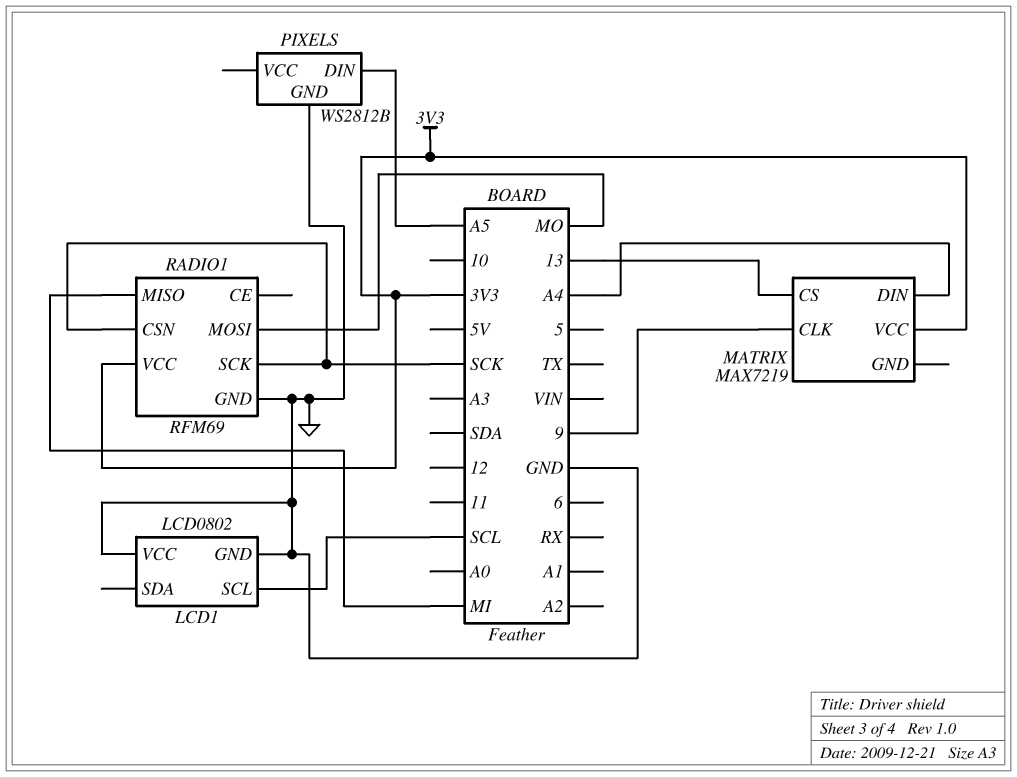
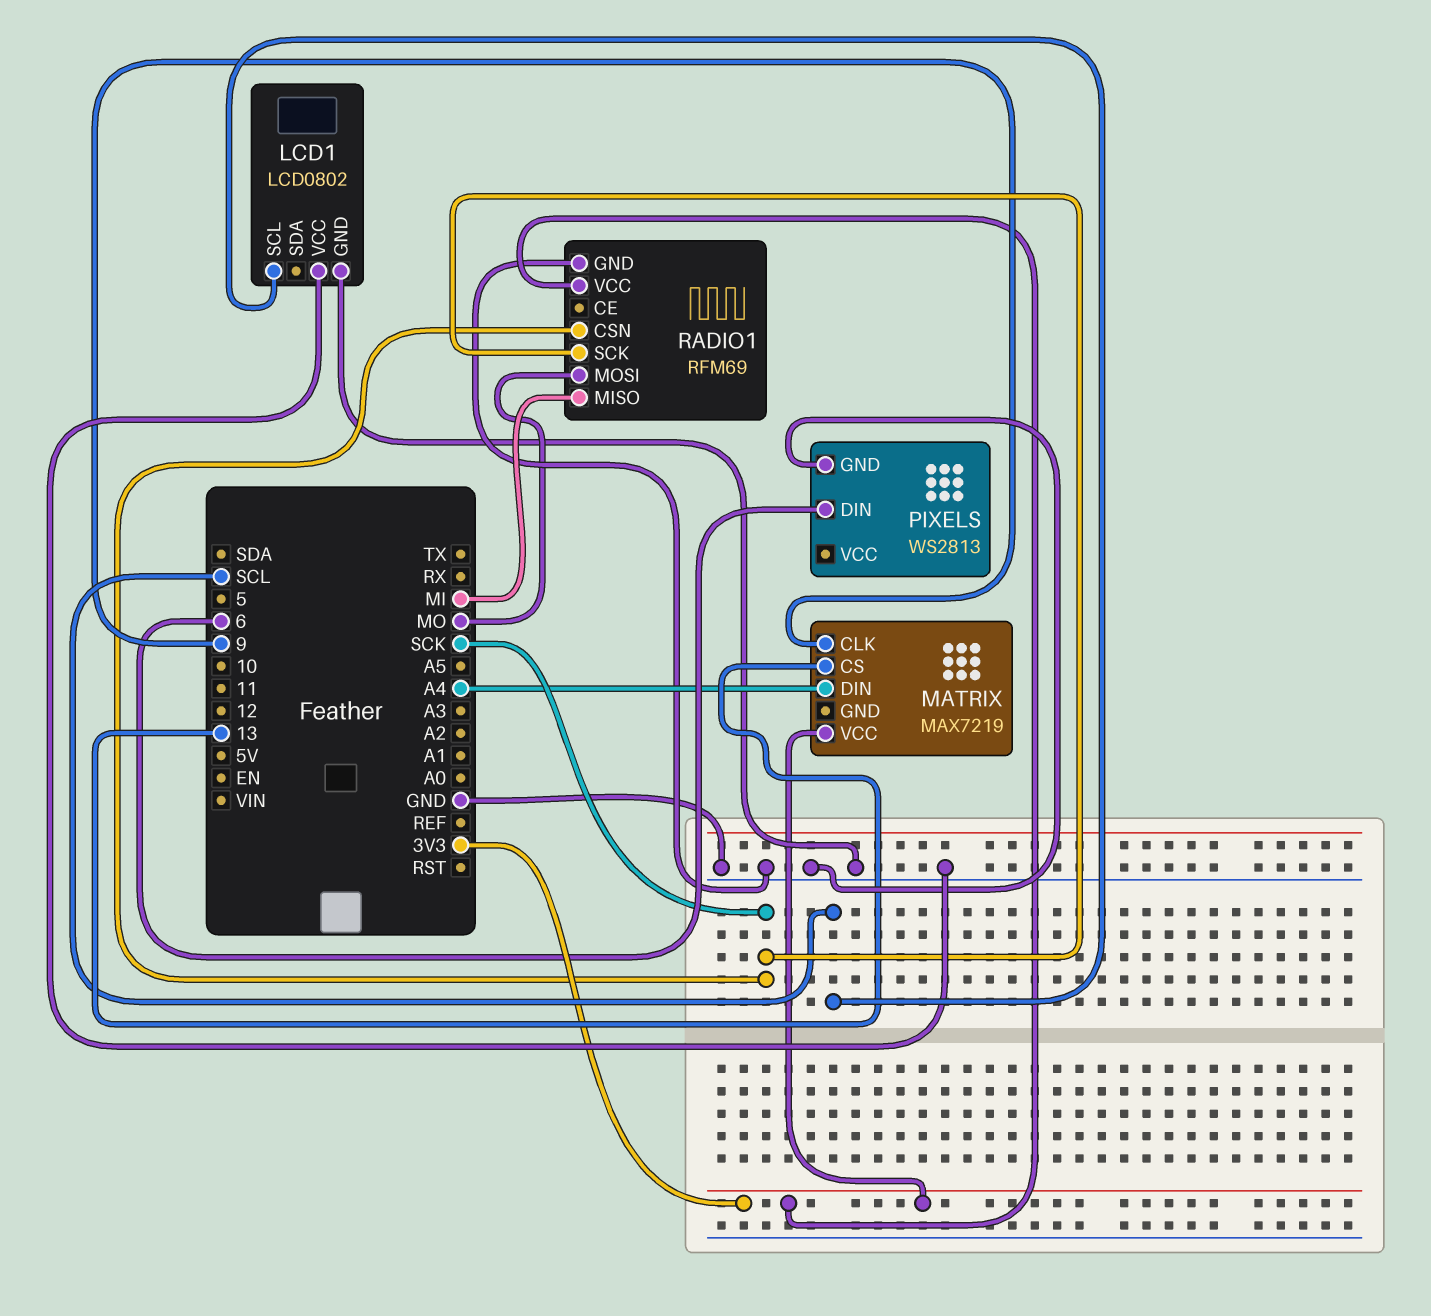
PIXELS: WS2812B -> WS2813
PIXELS pin DIN: A5 -> 6

